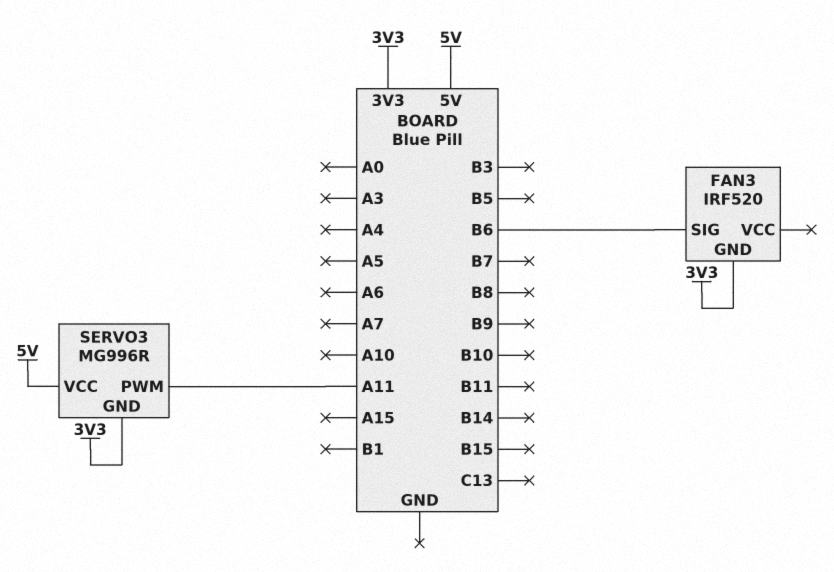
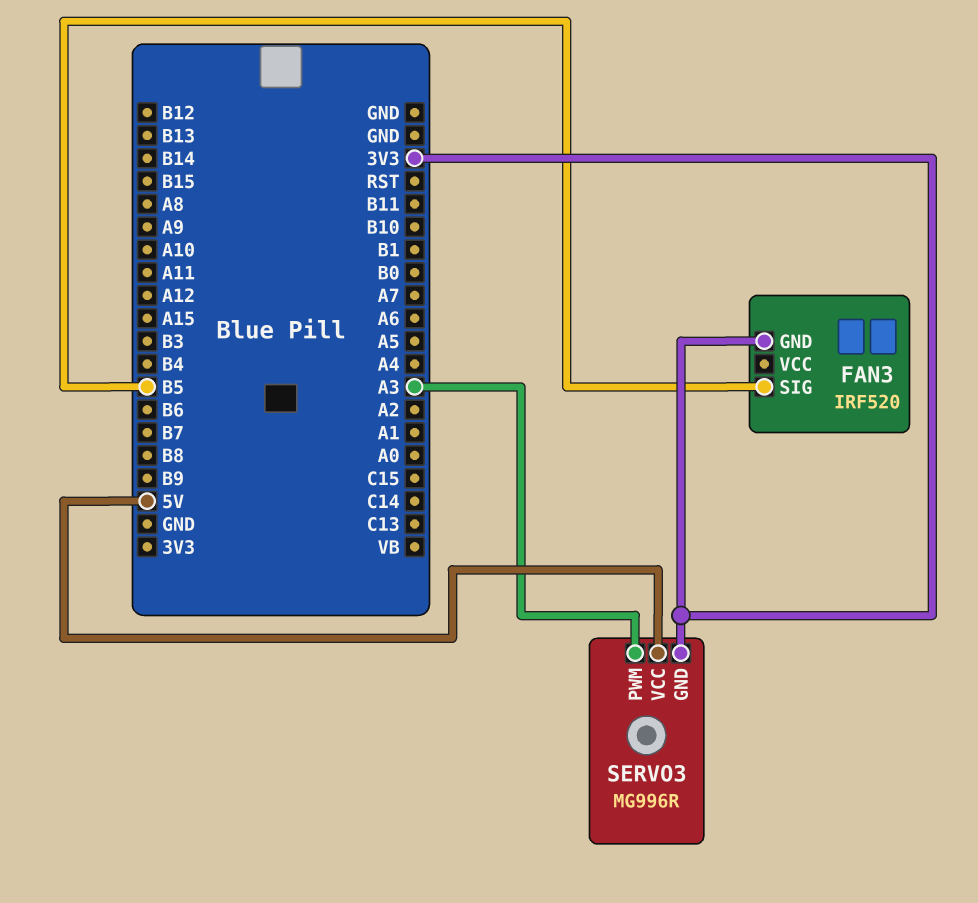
FAN3 pin SIG: B6 -> B5
SERVO3 pin PWM: A11 -> A3

